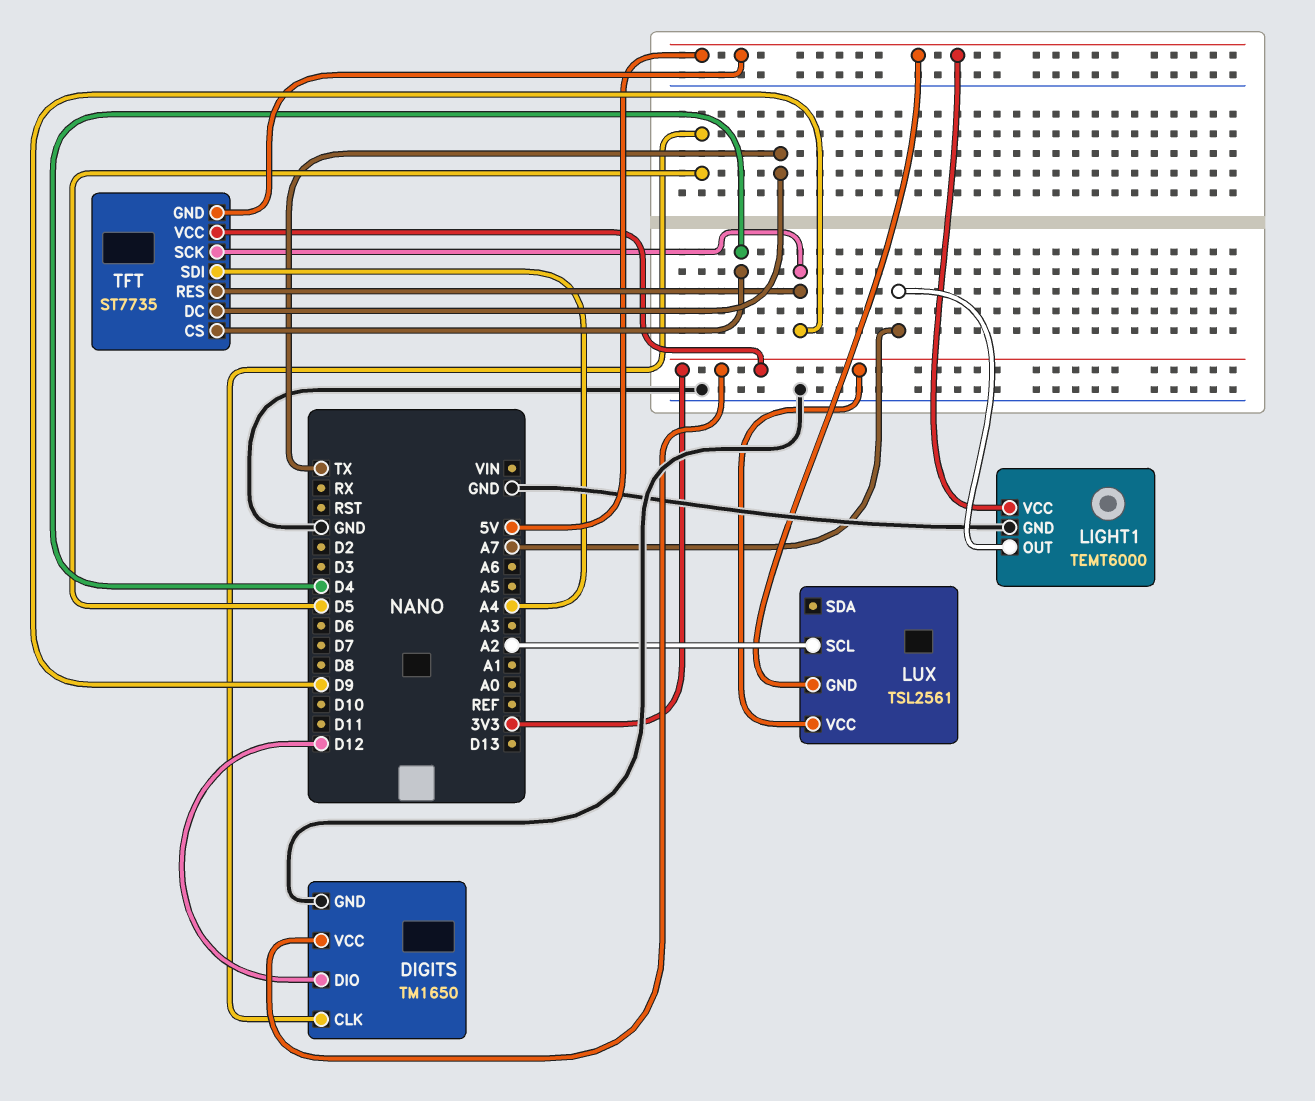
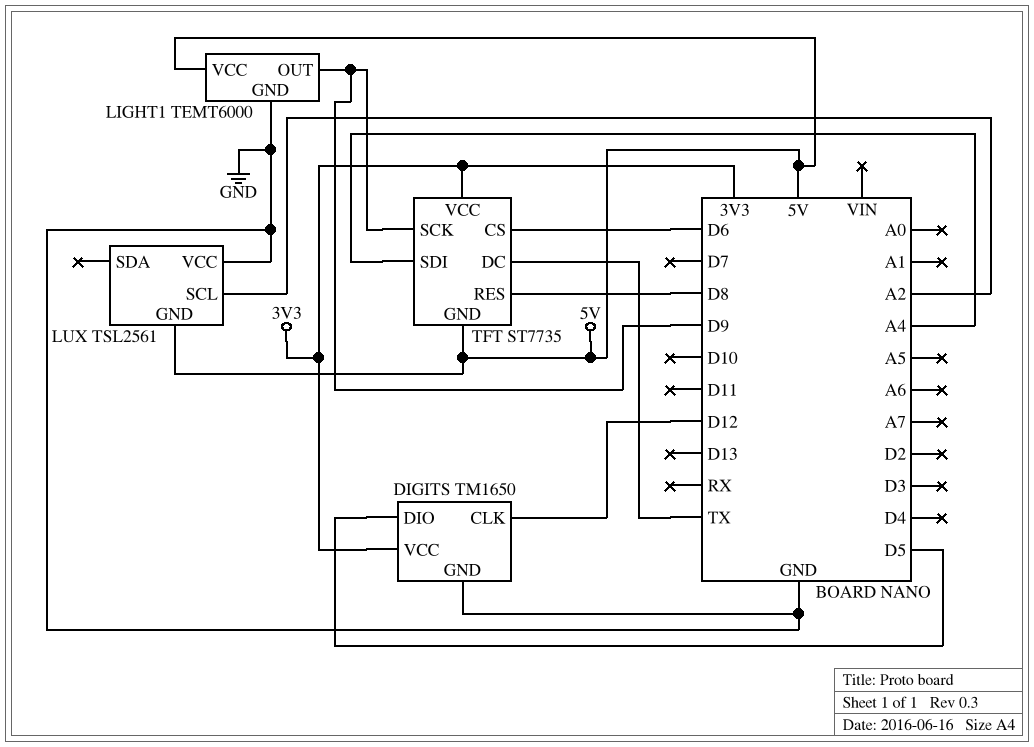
DIGITS pin CLK: D5 -> D12
DIGITS pin DIO: D12 -> D5
LIGHT1 pin OUT: A7 -> D9
LUX pin VCC: 3V3 -> GND
TFT pin CS: D4 -> D6
TFT pin RES: D9 -> D8

